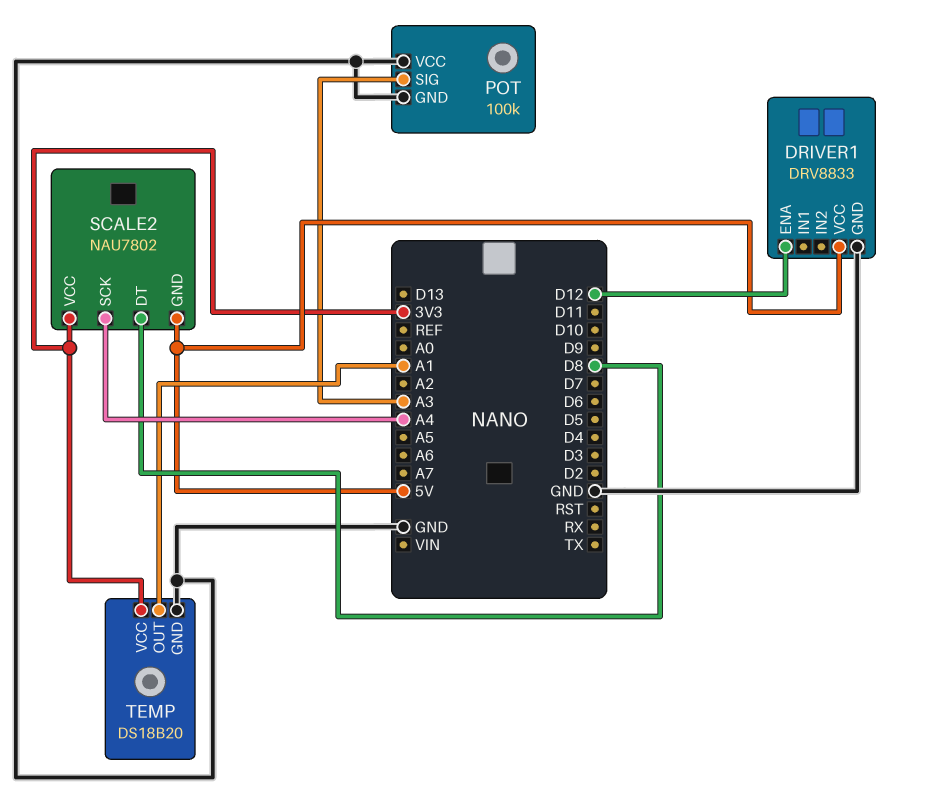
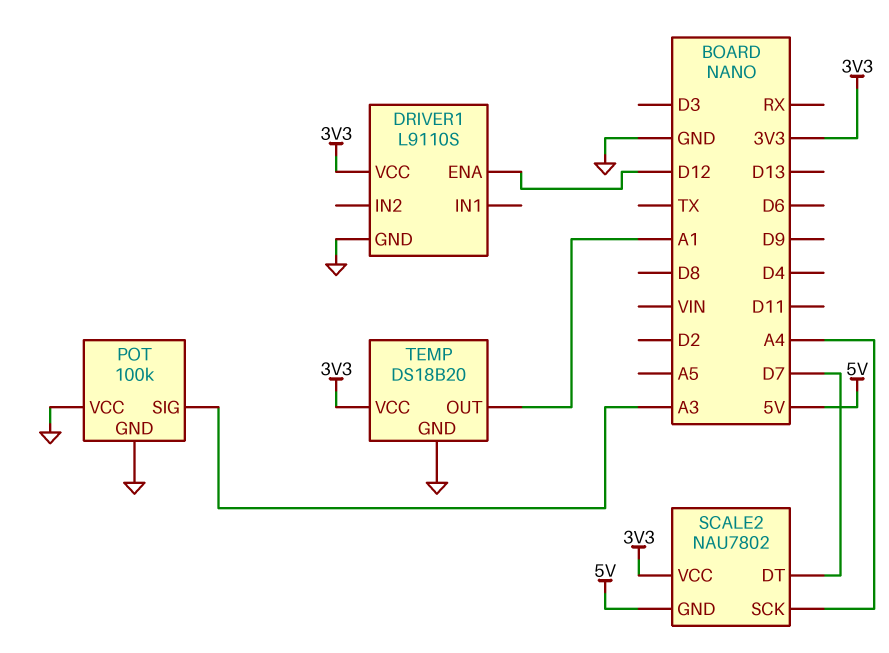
DRIVER1: DRV8833 -> L9110S
DRIVER1 pin VCC: 5V -> 3V3
SCALE2 pin DT: D8 -> D7

